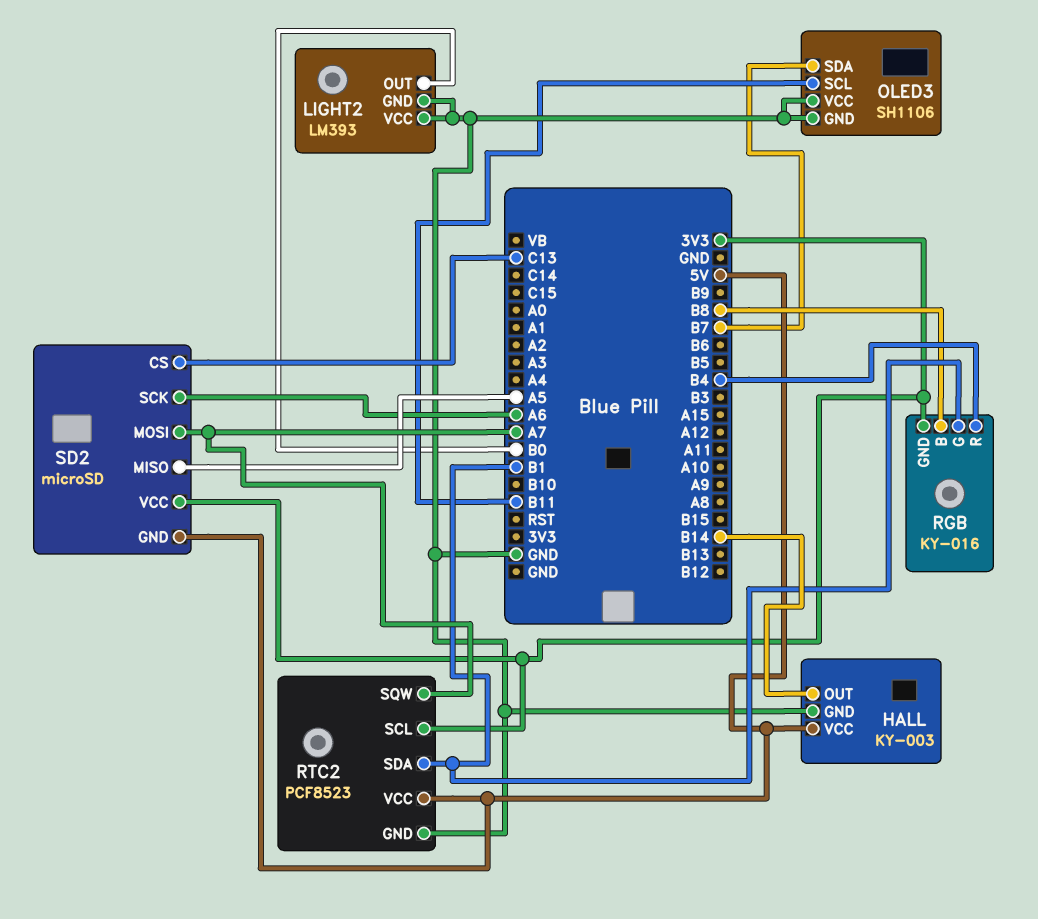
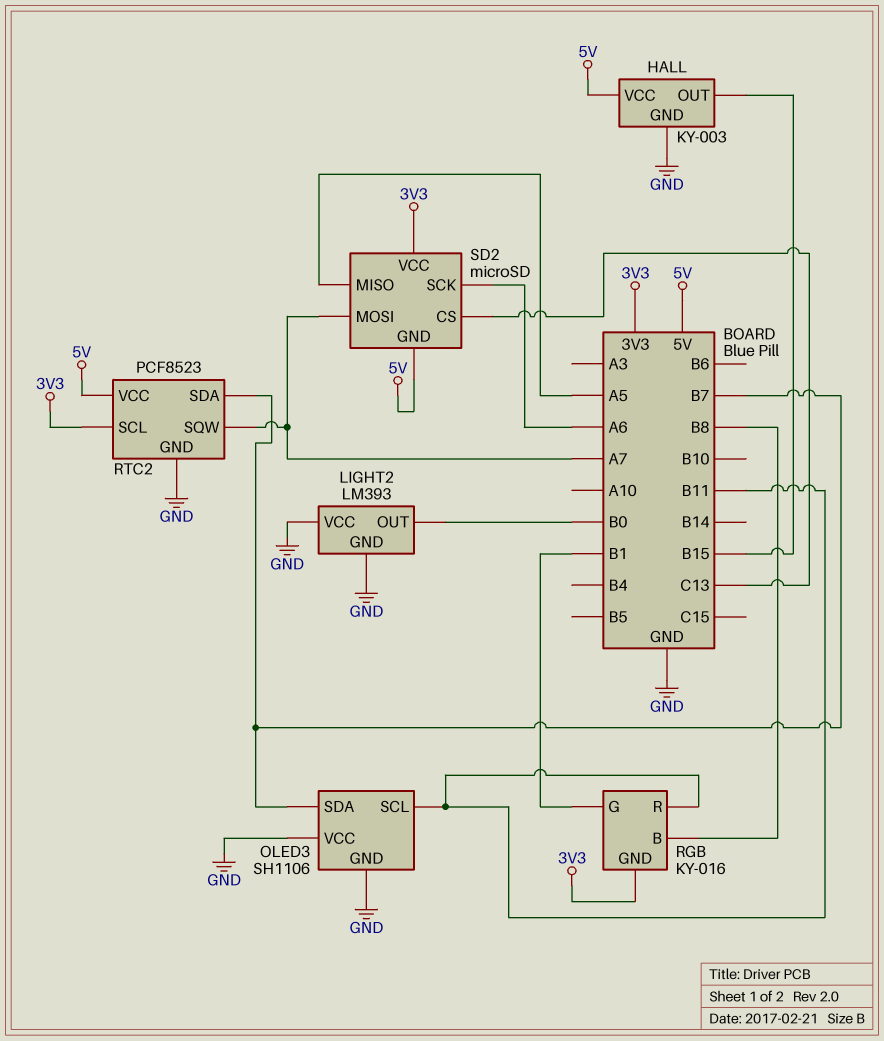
HALL pin OUT: B14 -> B15
RGB pin R: B4 -> B11
RTC2 pin SDA: B1 -> B7

